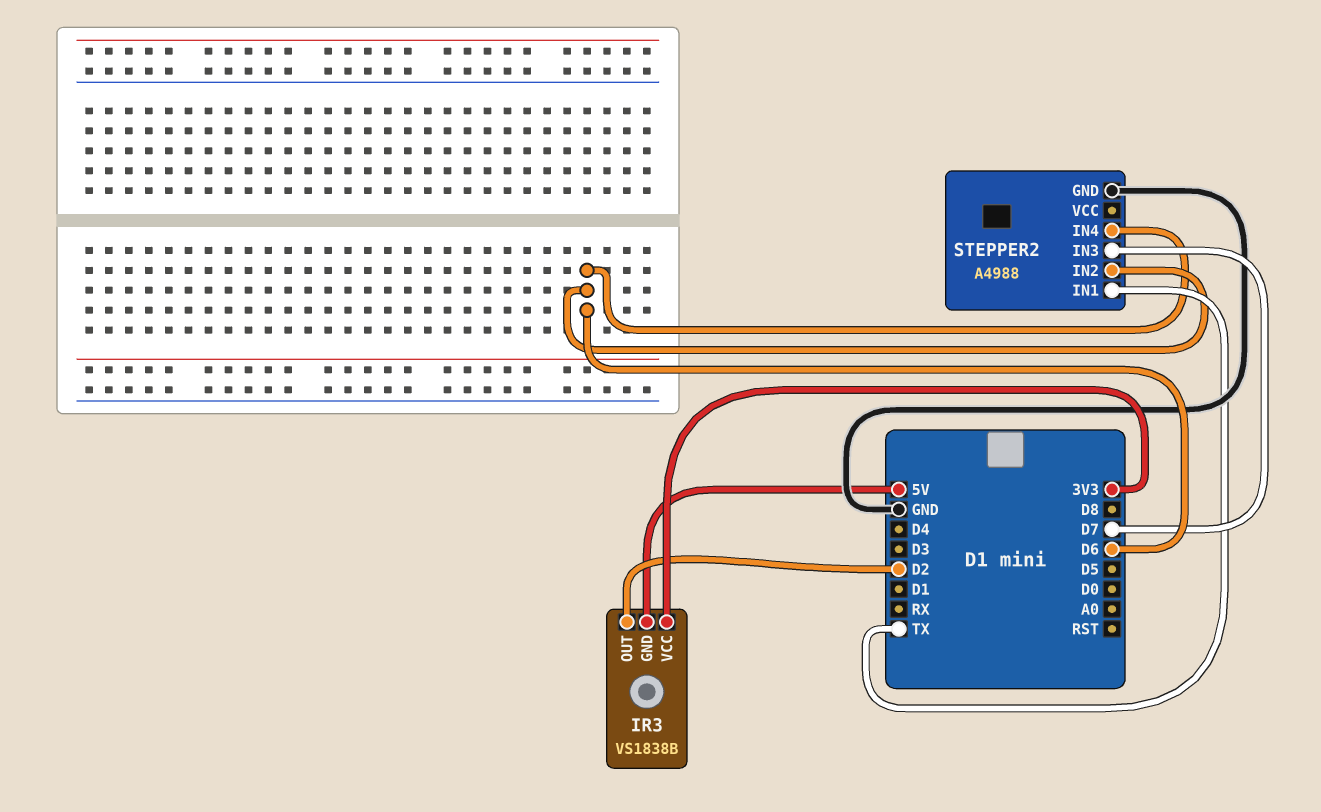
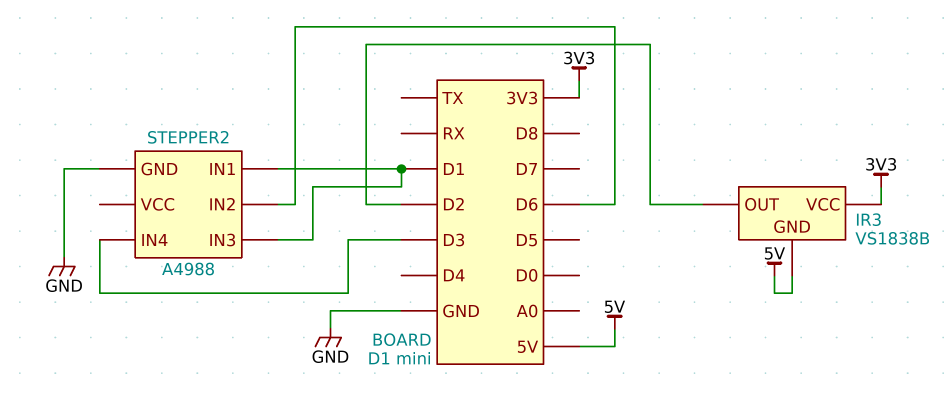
STEPPER2 pin IN1: TX -> D1
STEPPER2 pin IN3: D7 -> D1
STEPPER2 pin IN4: D6 -> D3

